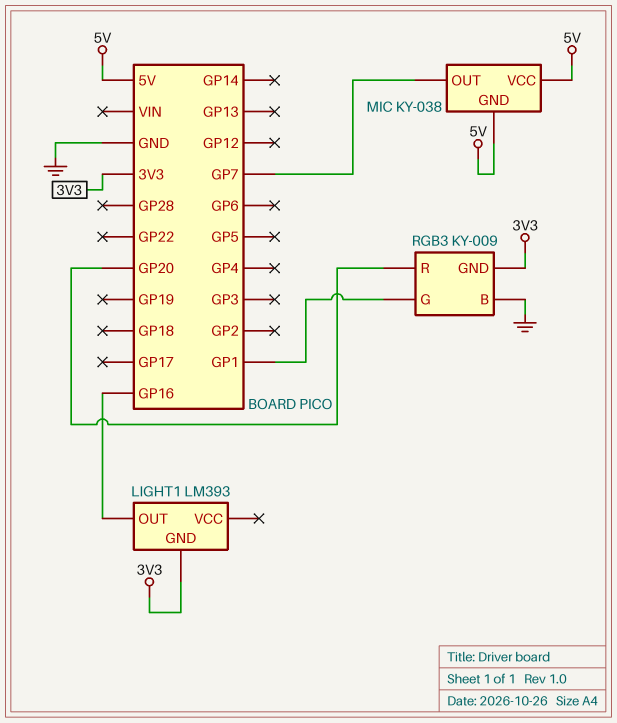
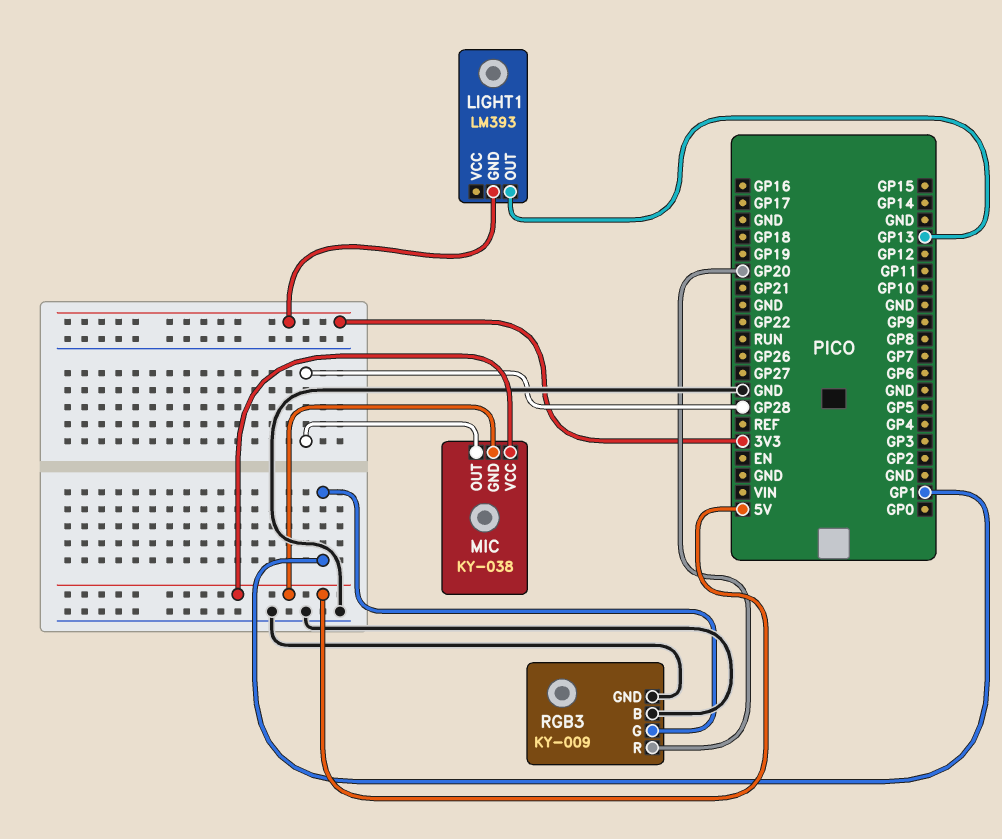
LIGHT1 pin OUT: GP16 -> GP13
MIC pin OUT: GP7 -> GP28
RGB3 pin GND: 3V3 -> GND

